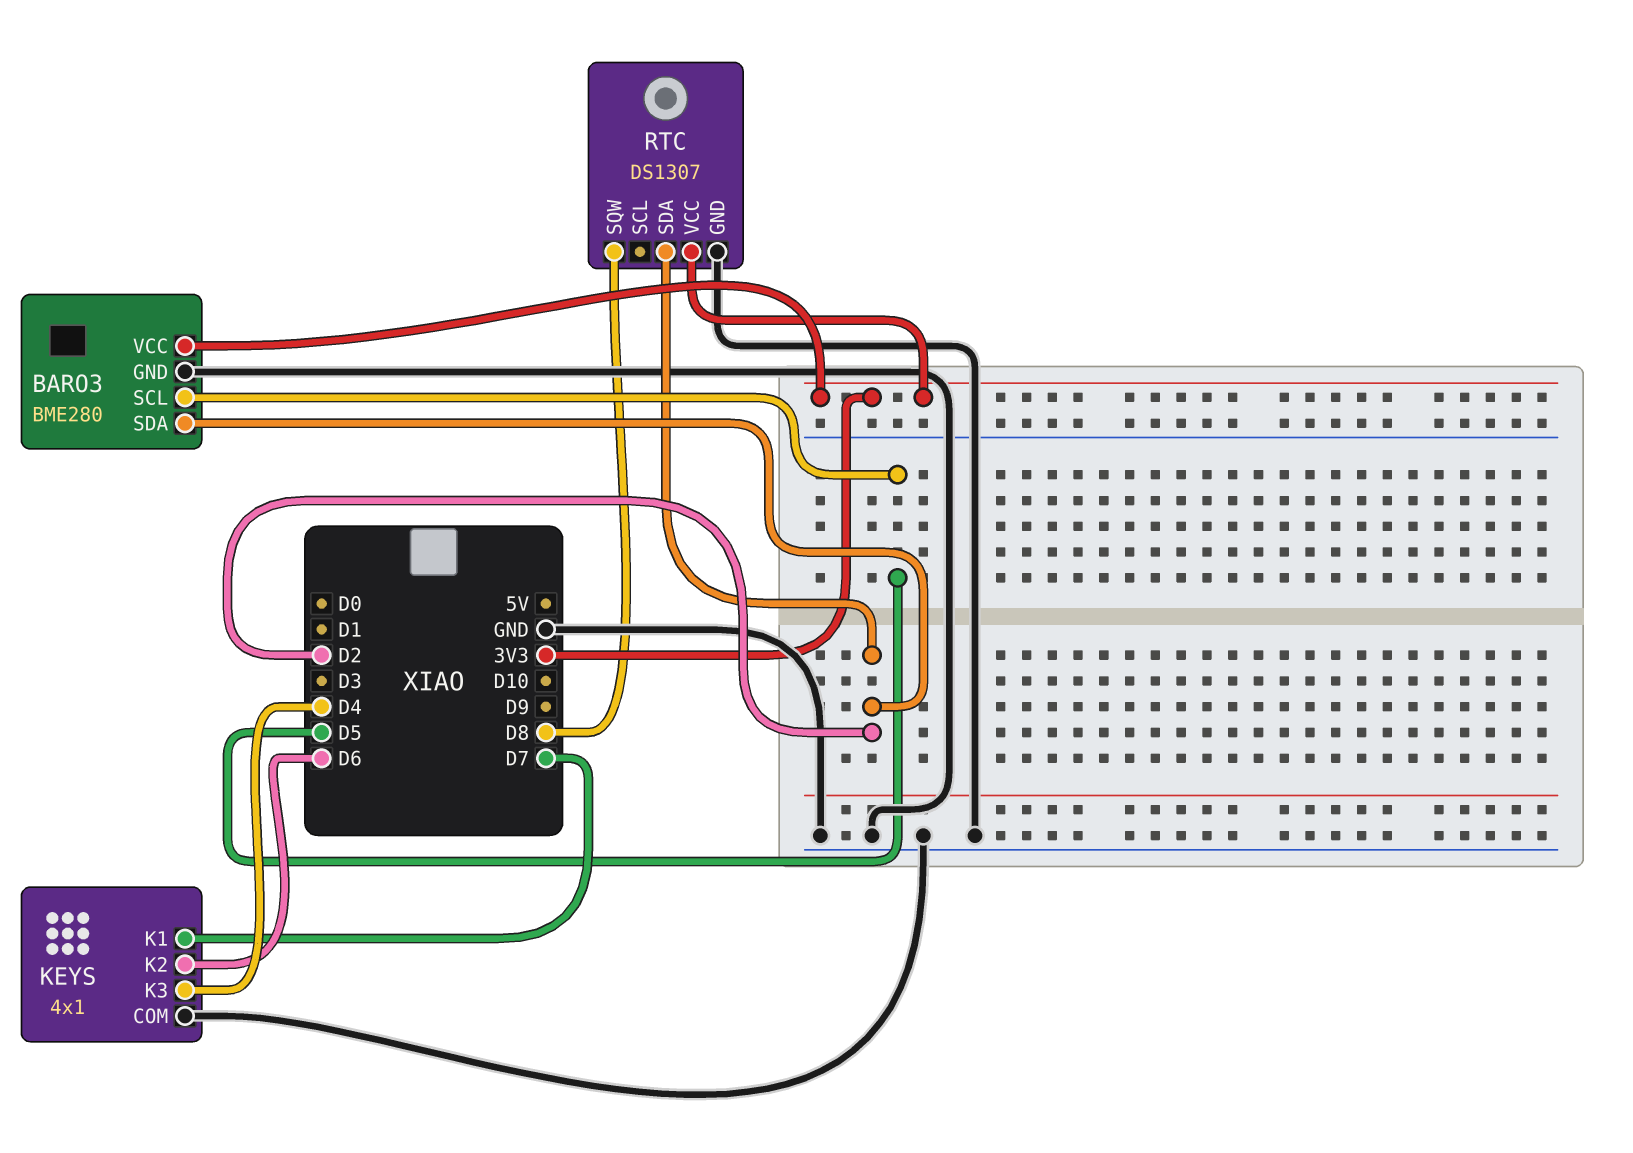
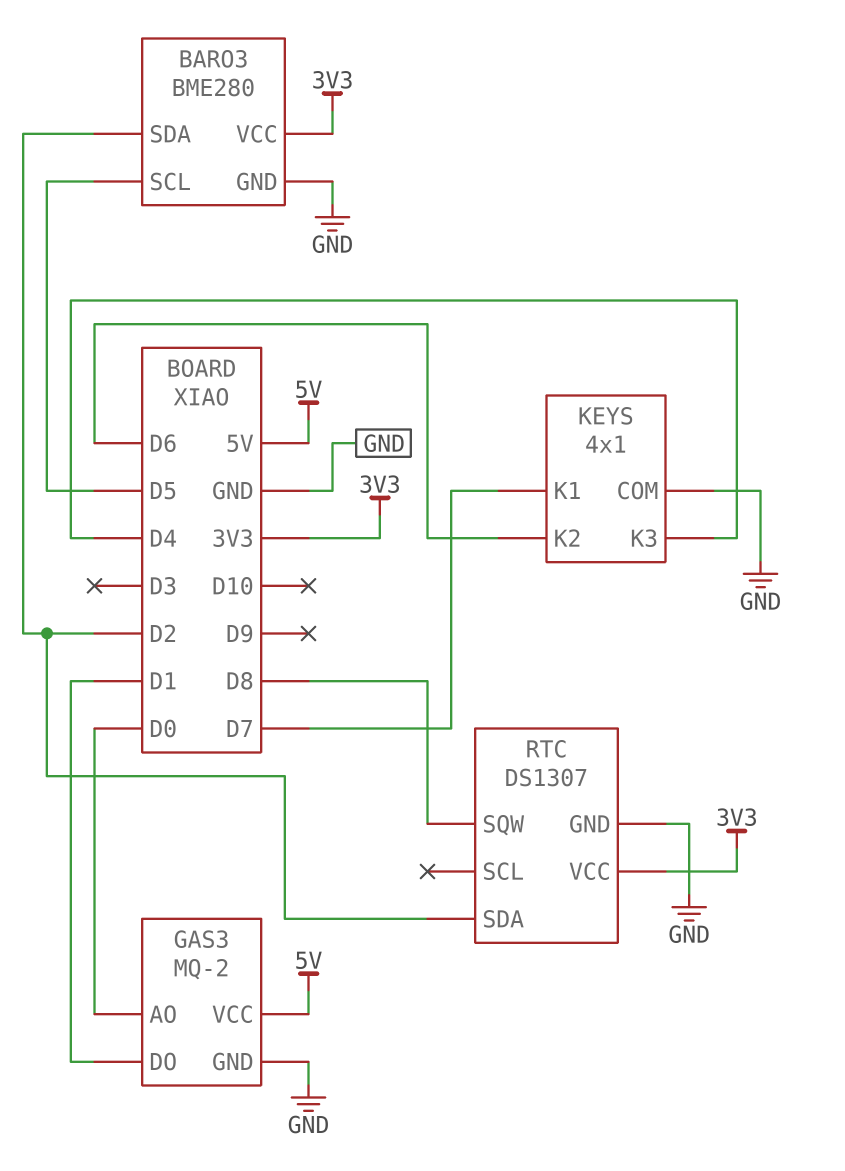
GAS3: none -> MQ-2
GAS3 pin AO: none -> D0
GAS3 pin DO: none -> D1
GAS3 pin GND: none -> GND
GAS3 pin VCC: none -> 5V

